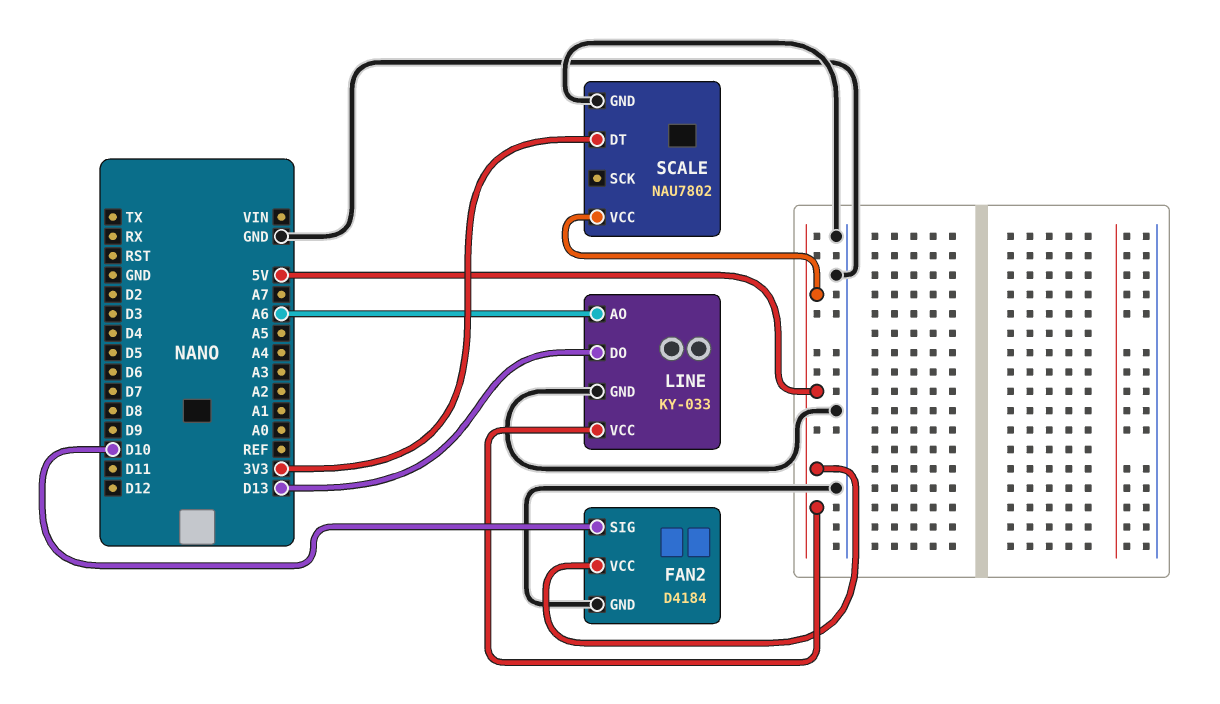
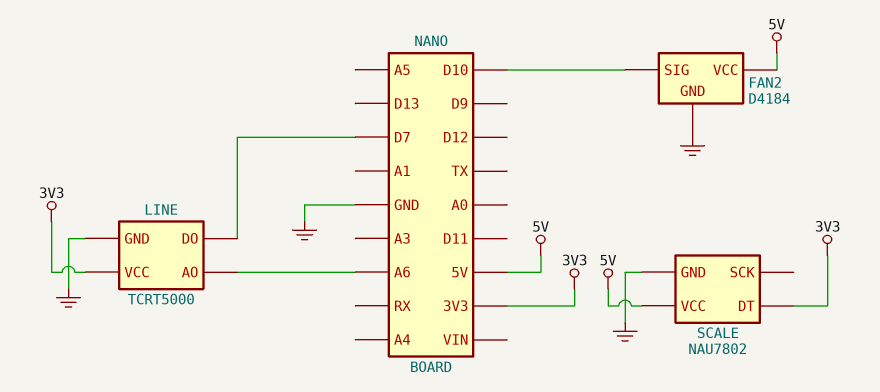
LINE: KY-033 -> TCRT5000
LINE pin DO: D13 -> D7
LINE pin VCC: 5V -> 3V3

